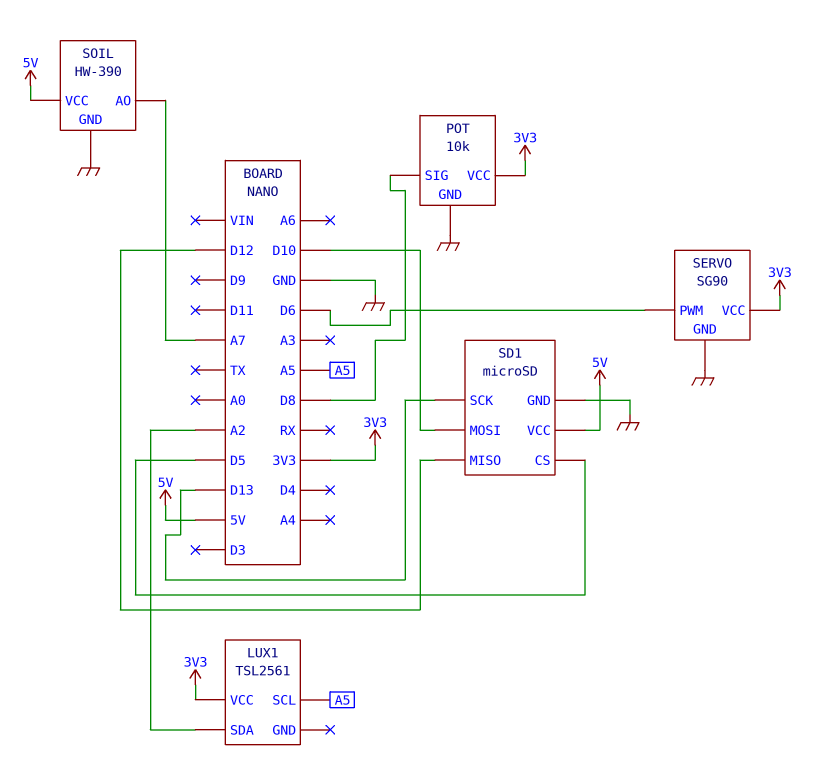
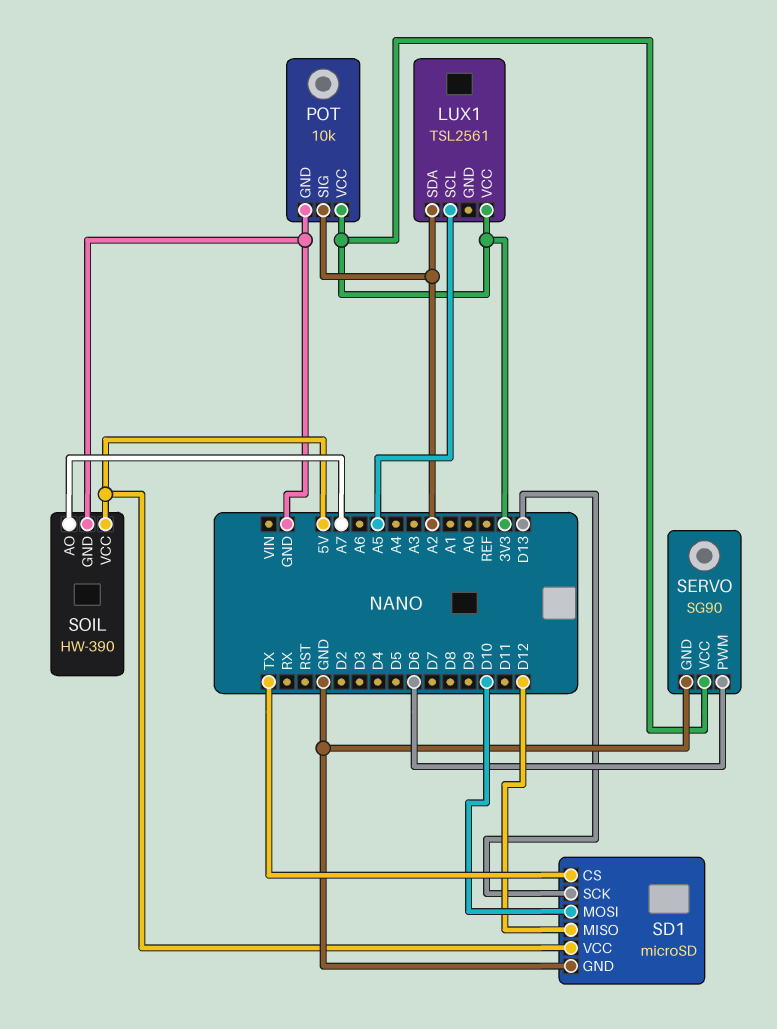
POT pin SIG: D8 -> A2
SD1 pin CS: D5 -> TX

